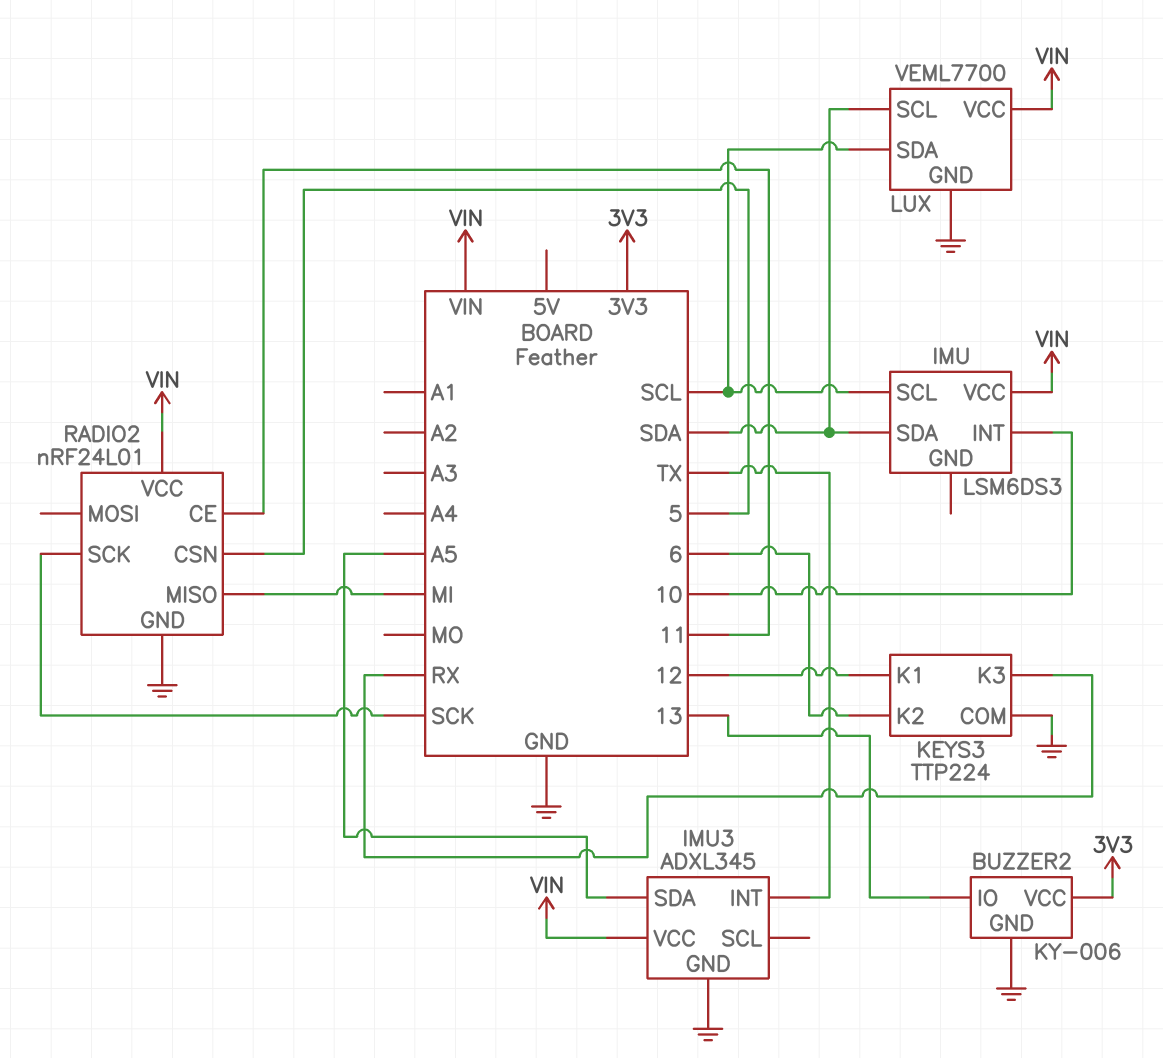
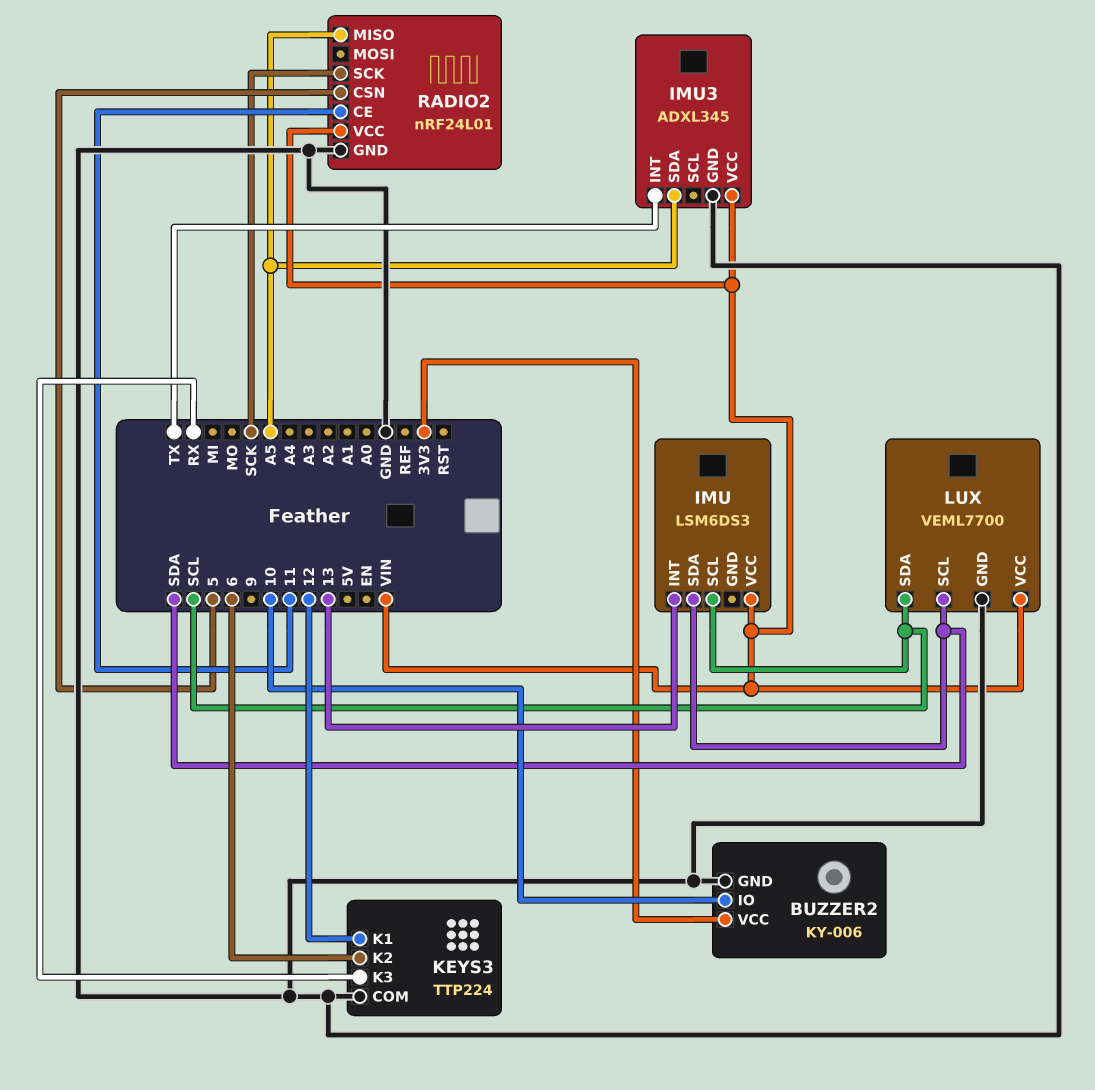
BUZZER2 pin IO: 13 -> 10
IMU pin INT: 10 -> 13
RADIO2 pin MISO: MI -> A5

